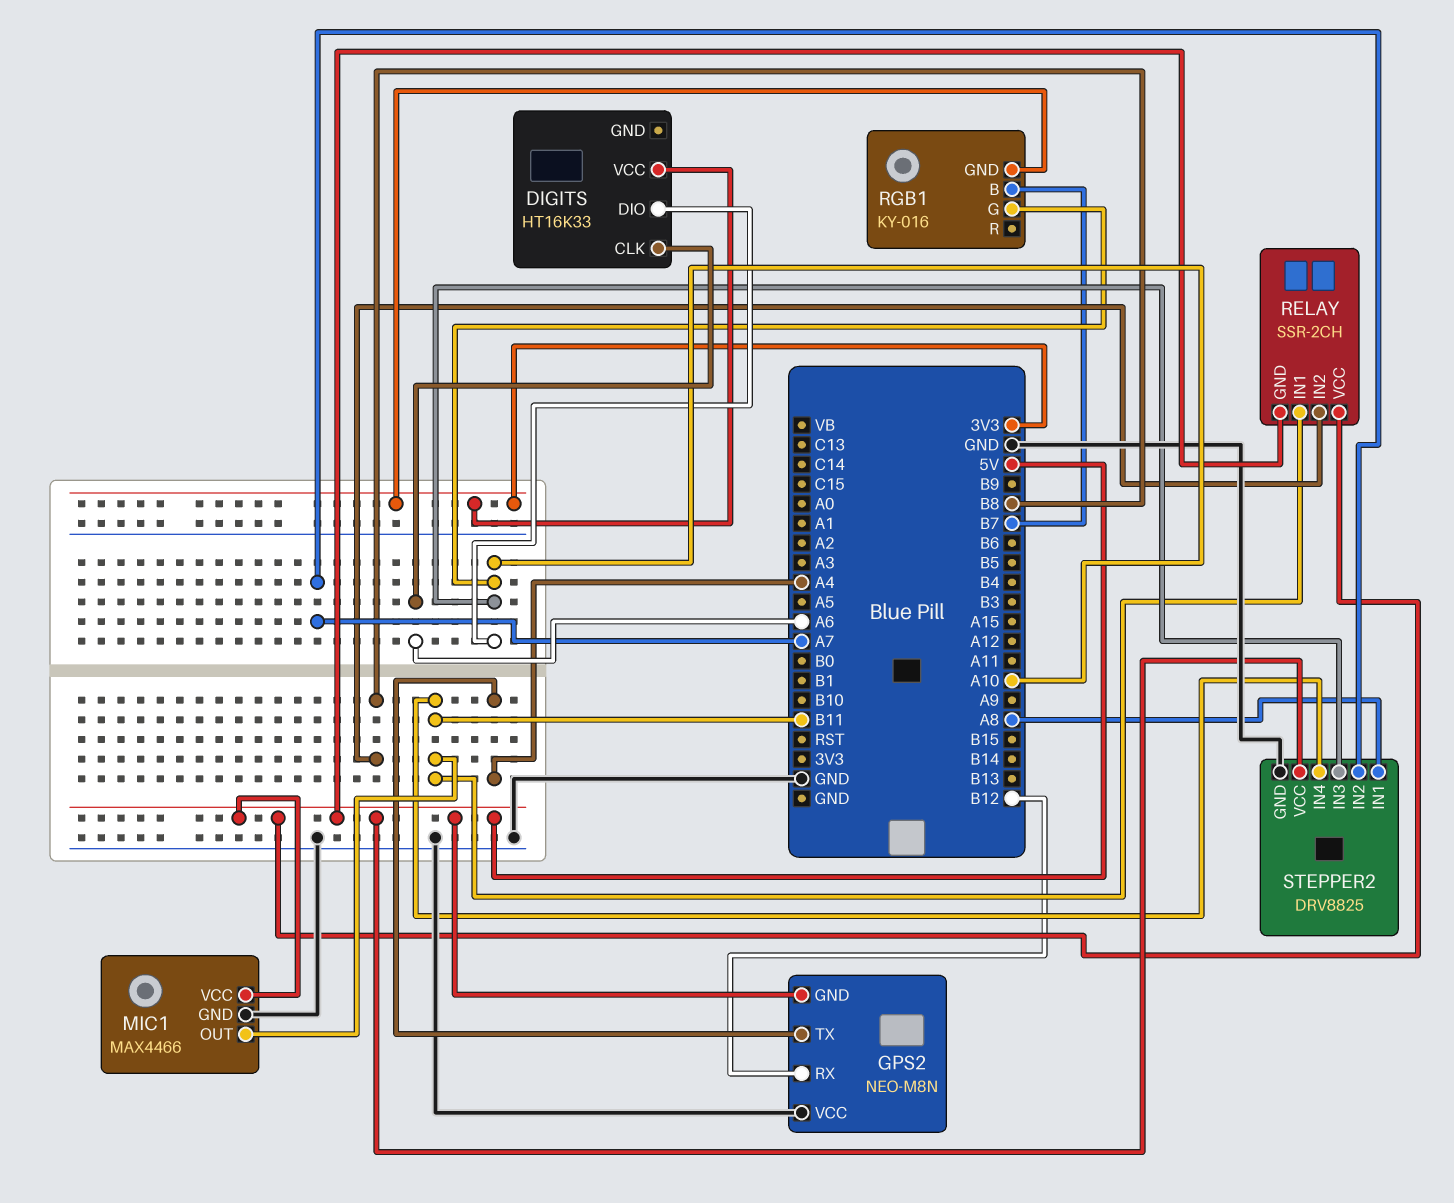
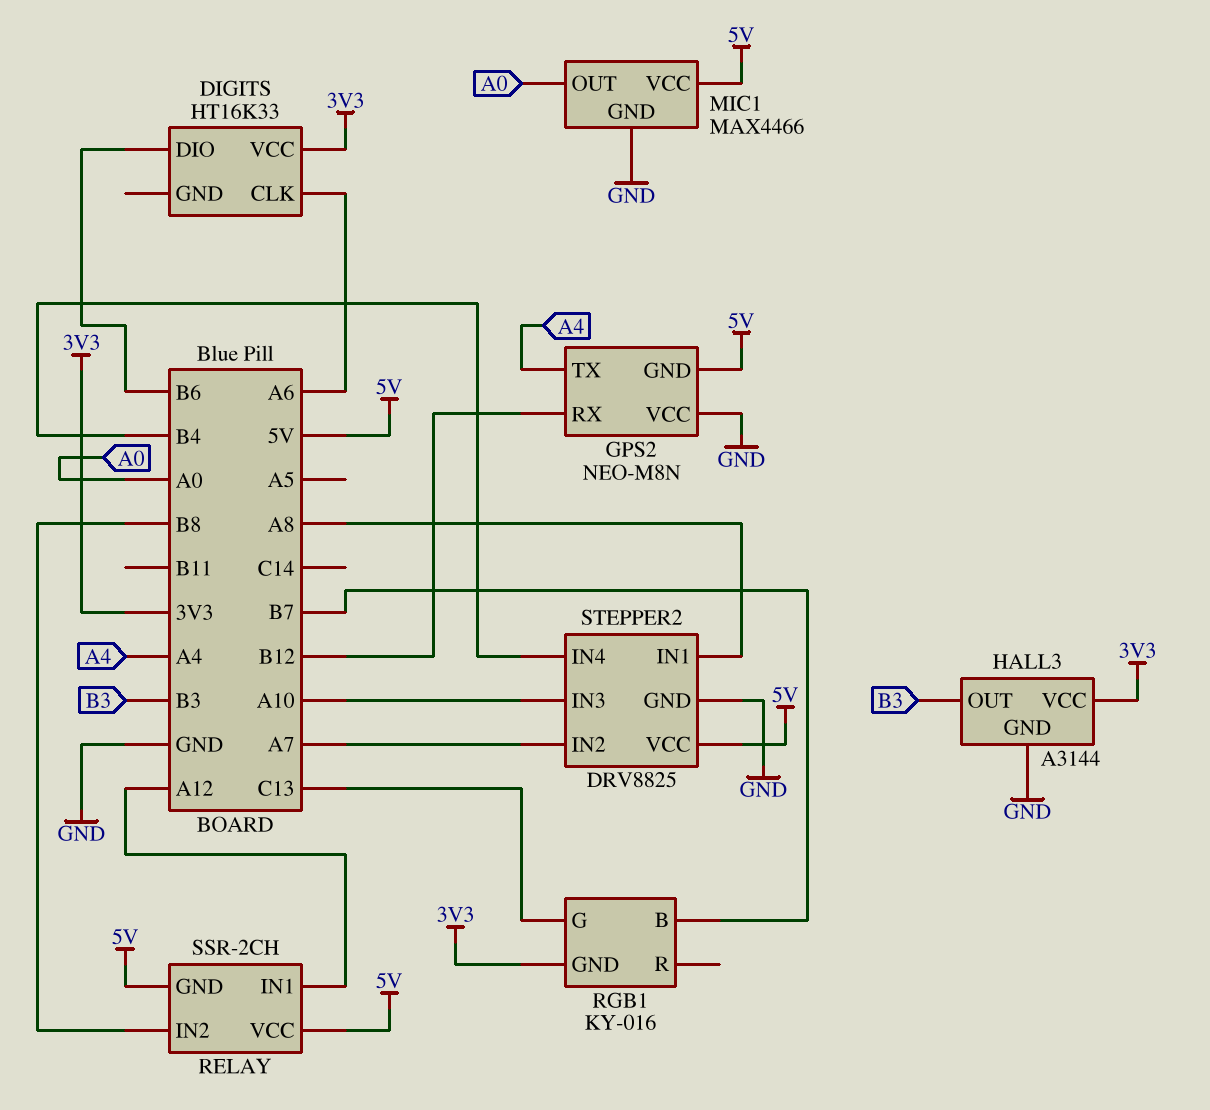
DIGITS pin DIO: A10 -> B6
HALL3: none -> A3144
HALL3 pin GND: none -> GND
HALL3 pin OUT: none -> B3
HALL3 pin VCC: none -> 3V3
MIC1 pin OUT: B11 -> A0
RELAY pin IN1: B11 -> A12
RGB1 pin G: A10 -> C13
STEPPER2 pin IN4: B11 -> B4

